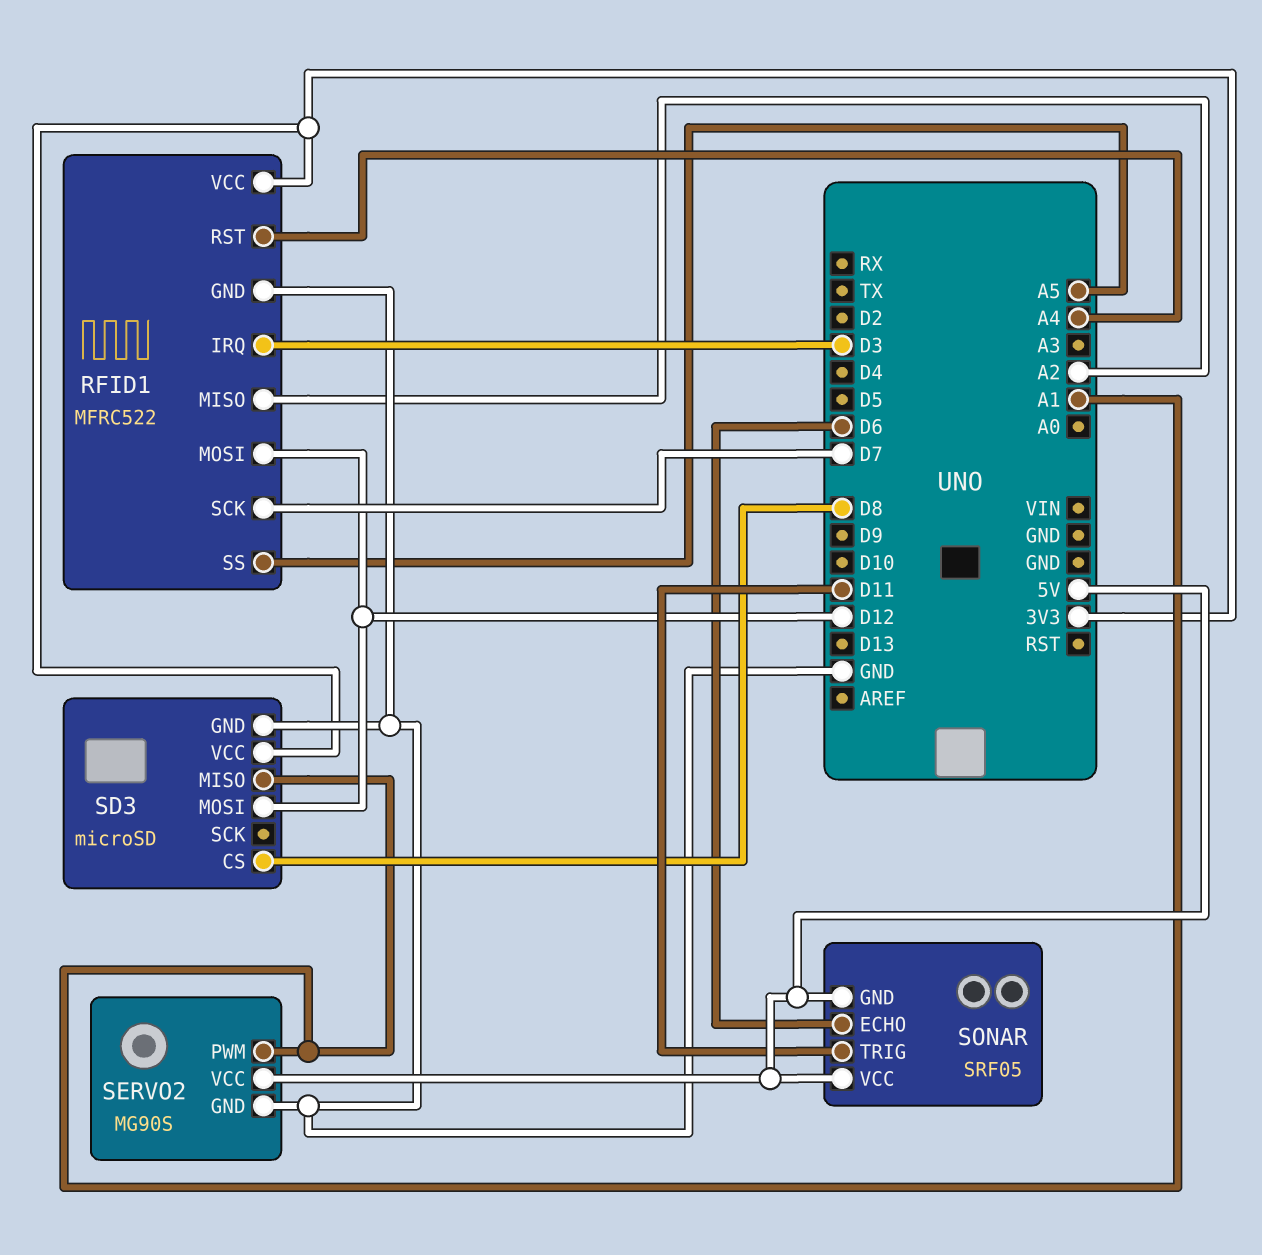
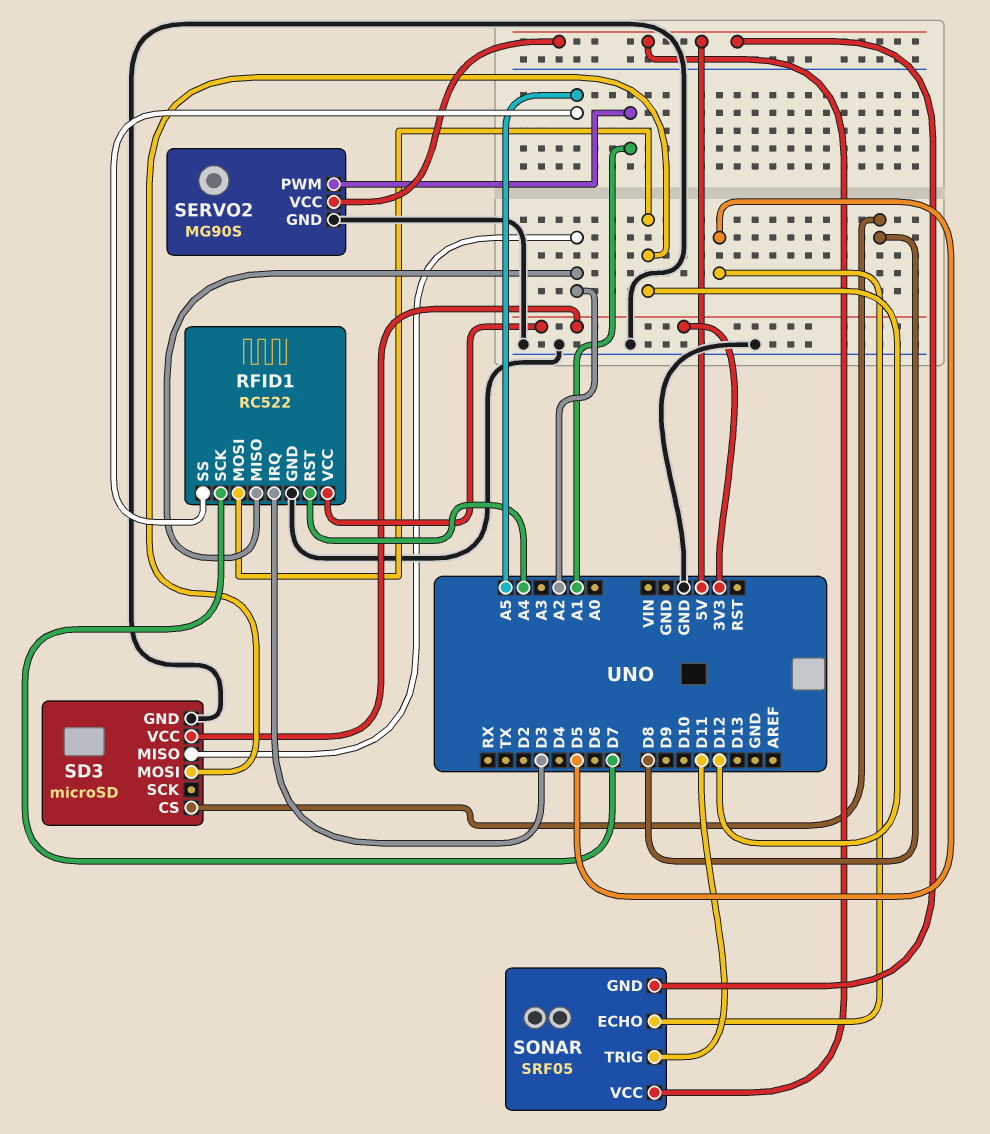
RFID1: MFRC522 -> RC522
SD3 pin MISO: A1 -> A2
SONAR pin ECHO: D6 -> D5

